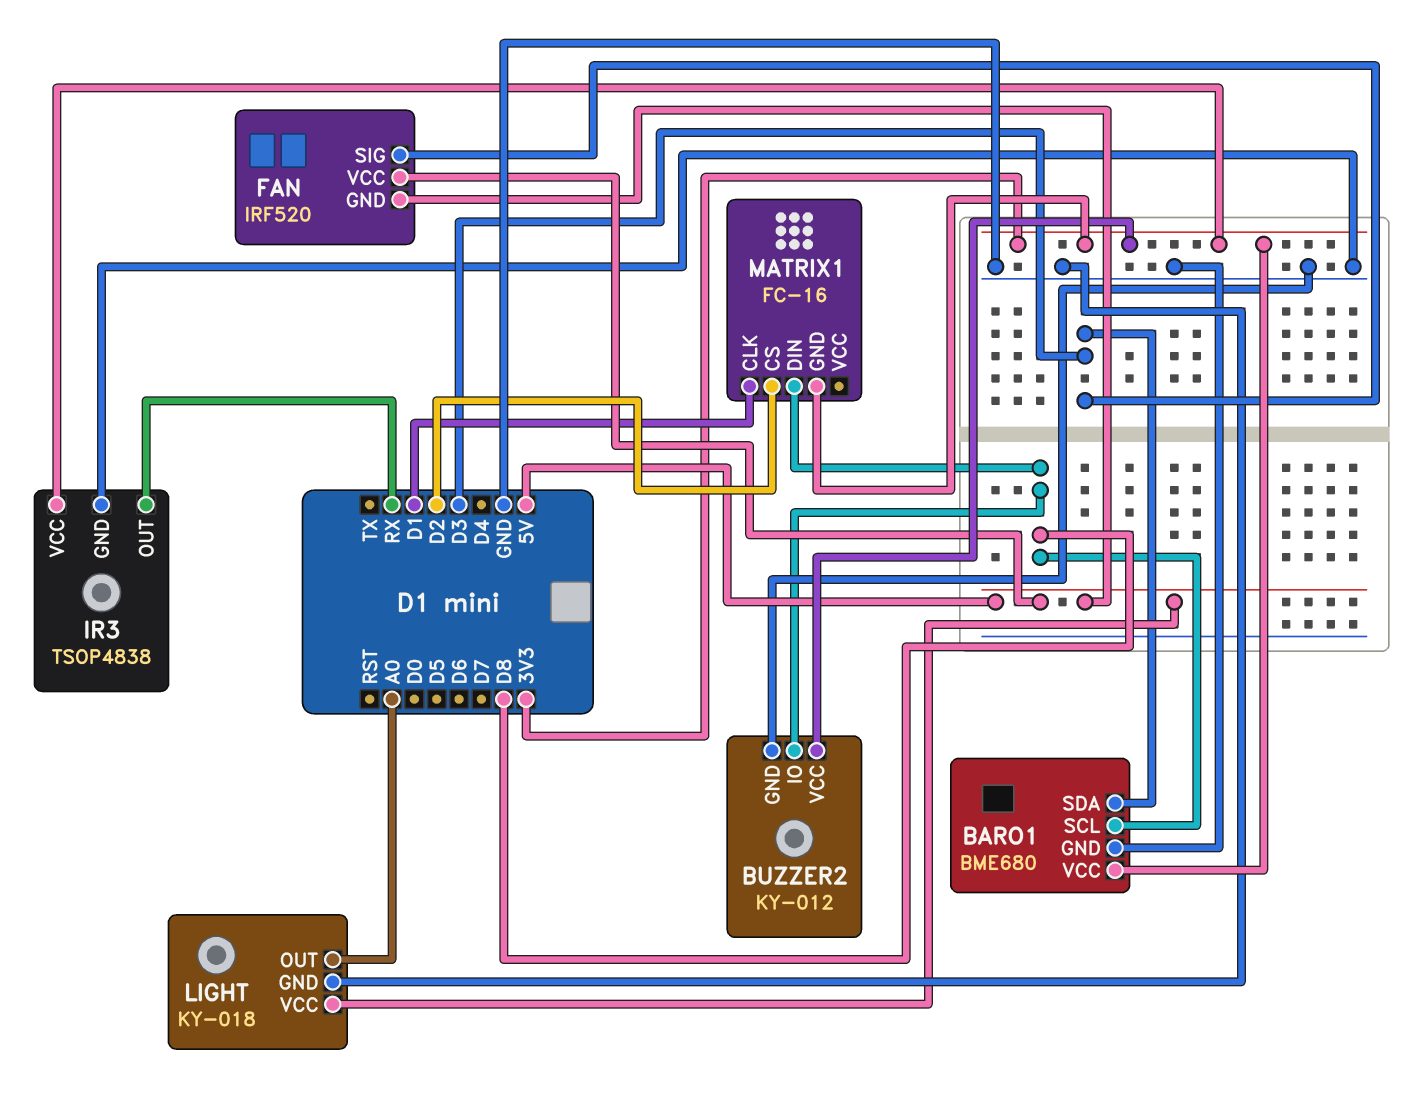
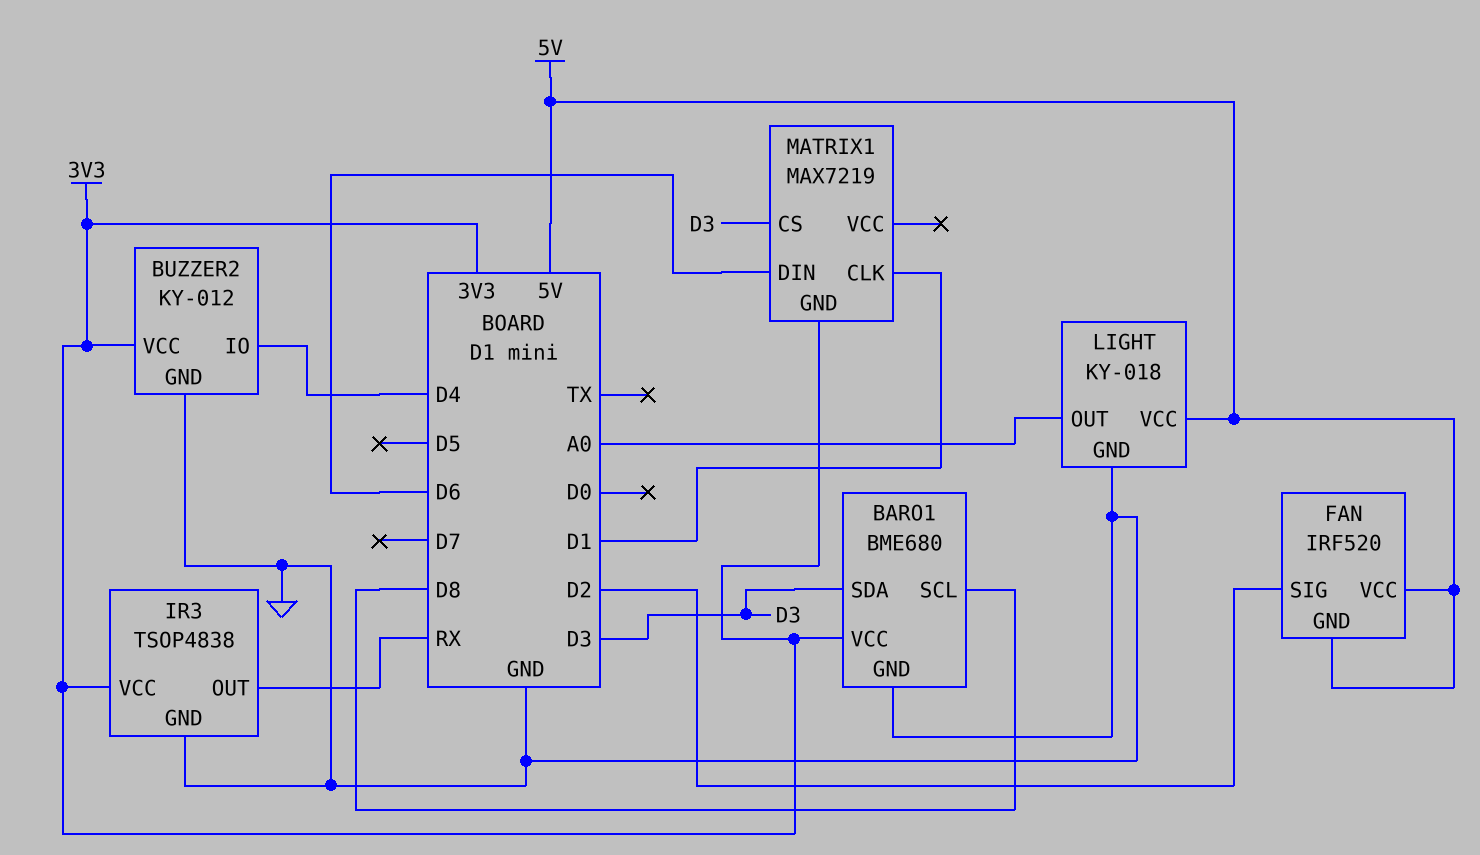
BUZZER2 pin IO: D8 -> D4
FAN pin SIG: D3 -> D2
MATRIX1: FC-16 -> MAX7219
MATRIX1 pin CS: D2 -> D3
MATRIX1 pin DIN: D8 -> D6

